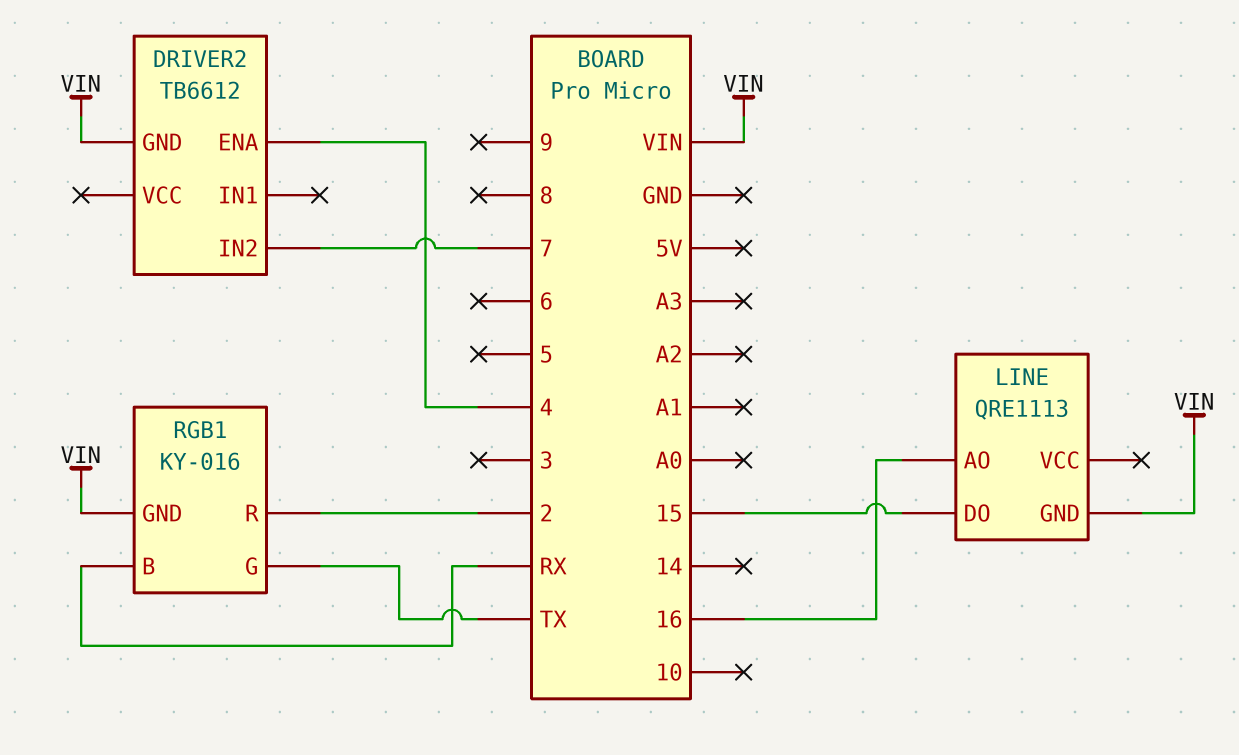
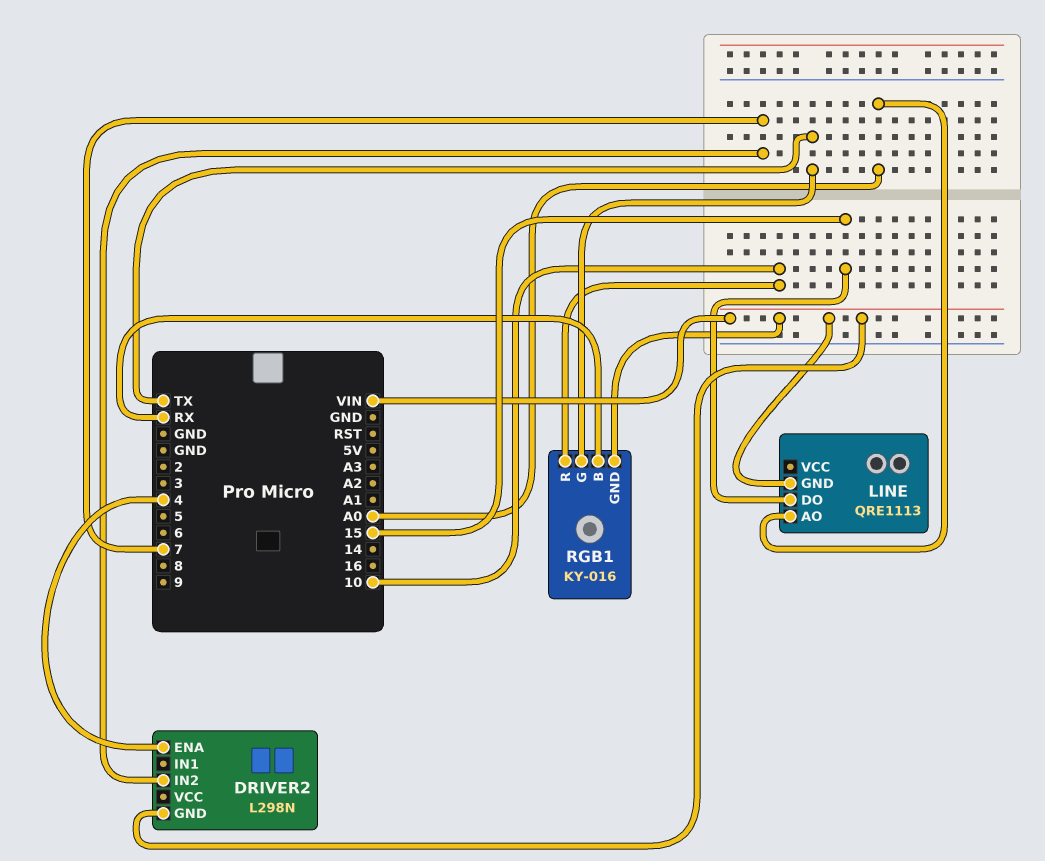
DRIVER2: TB6612 -> L298N
LINE pin AO: 16 -> A0
RGB1 pin R: 2 -> 10

